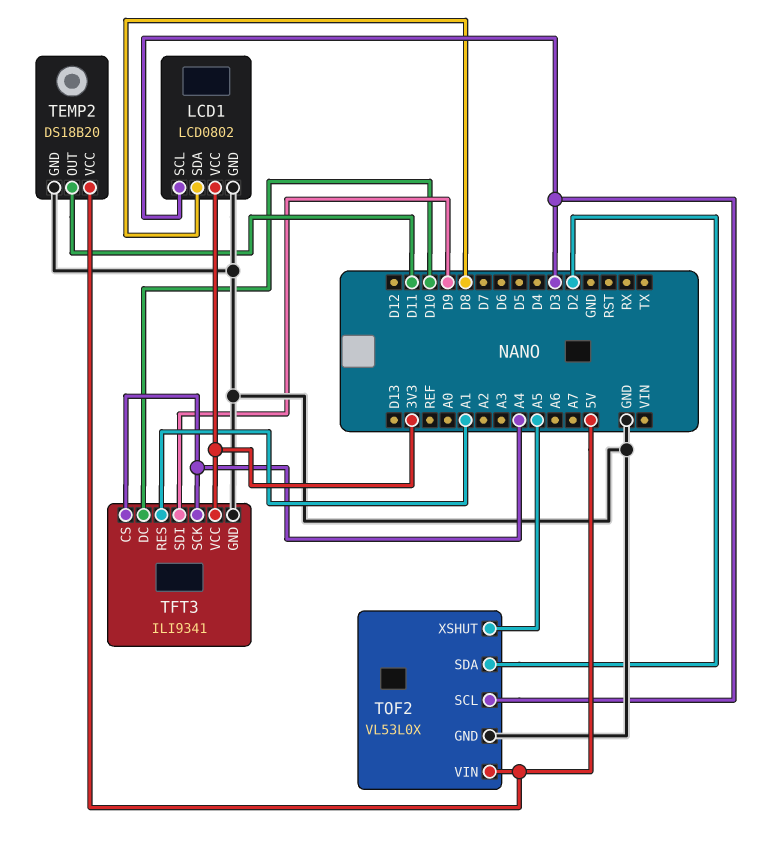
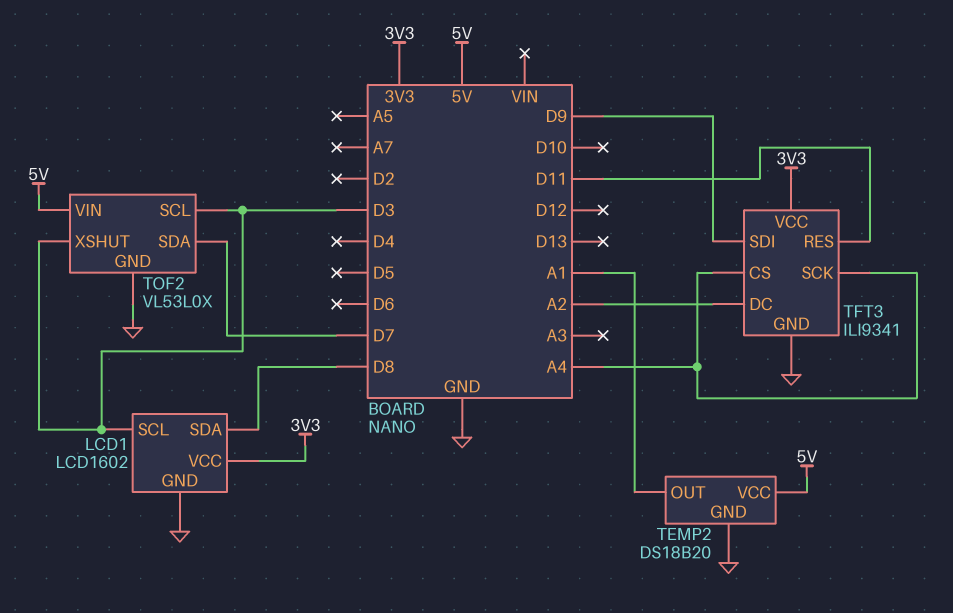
LCD1: LCD0802 -> LCD1602
TEMP2 pin OUT: D11 -> A1
TFT3 pin DC: D10 -> A2
TFT3 pin RES: A1 -> D11
TOF2 pin SDA: D2 -> D7
TOF2 pin XSHUT: A5 -> D3

